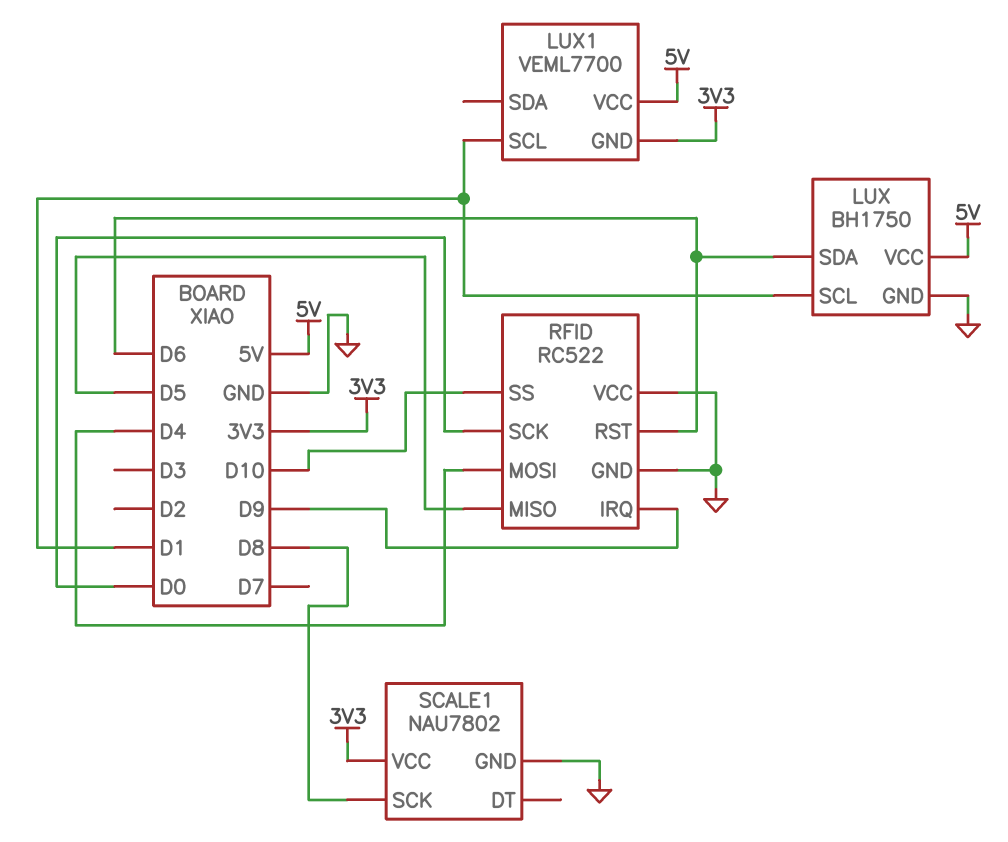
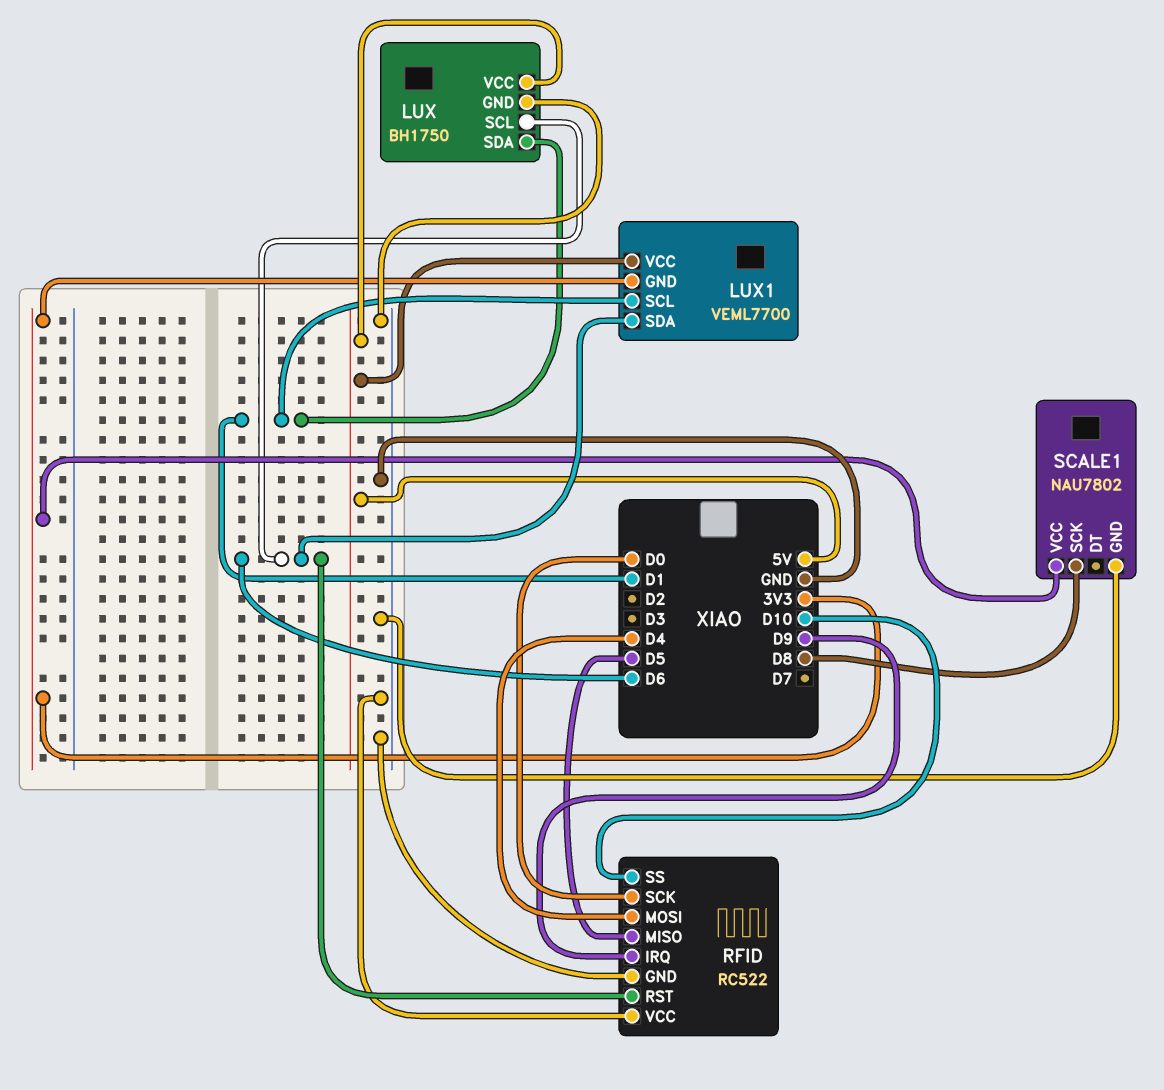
LUX pin SCL: D1 -> D6
LUX pin SDA: D6 -> D1
LUX1 pin SDA: none -> D6

